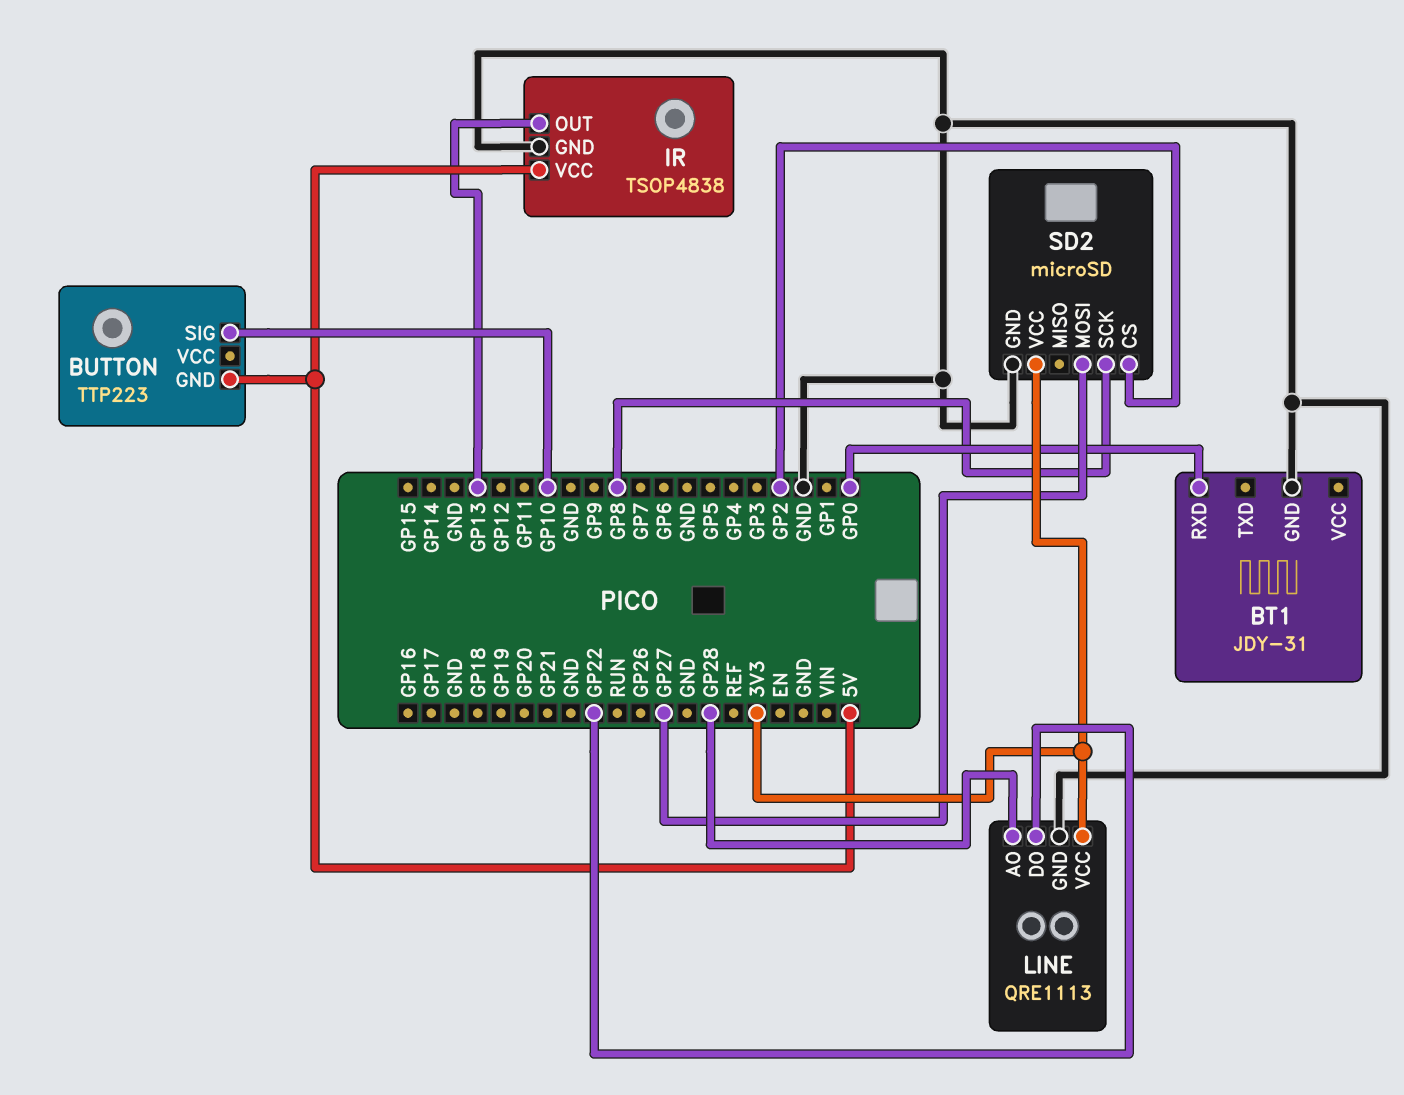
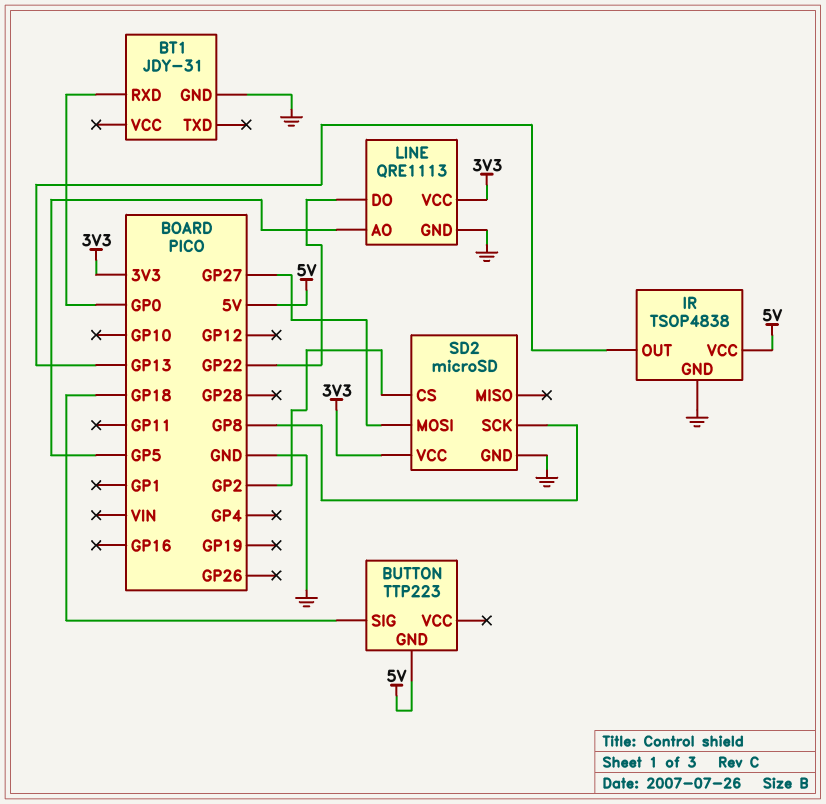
BUTTON pin SIG: GP10 -> GP18
LINE pin AO: GP28 -> GP5

